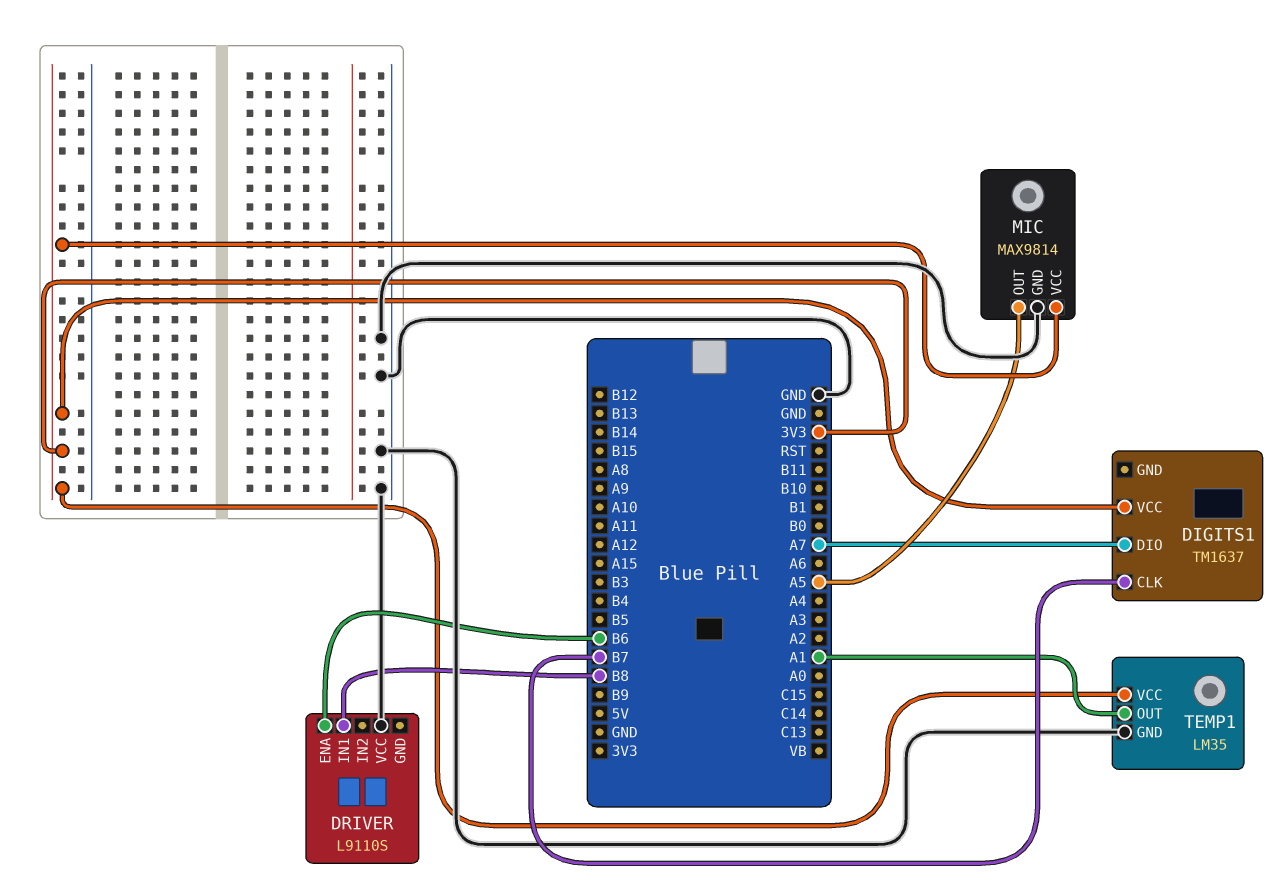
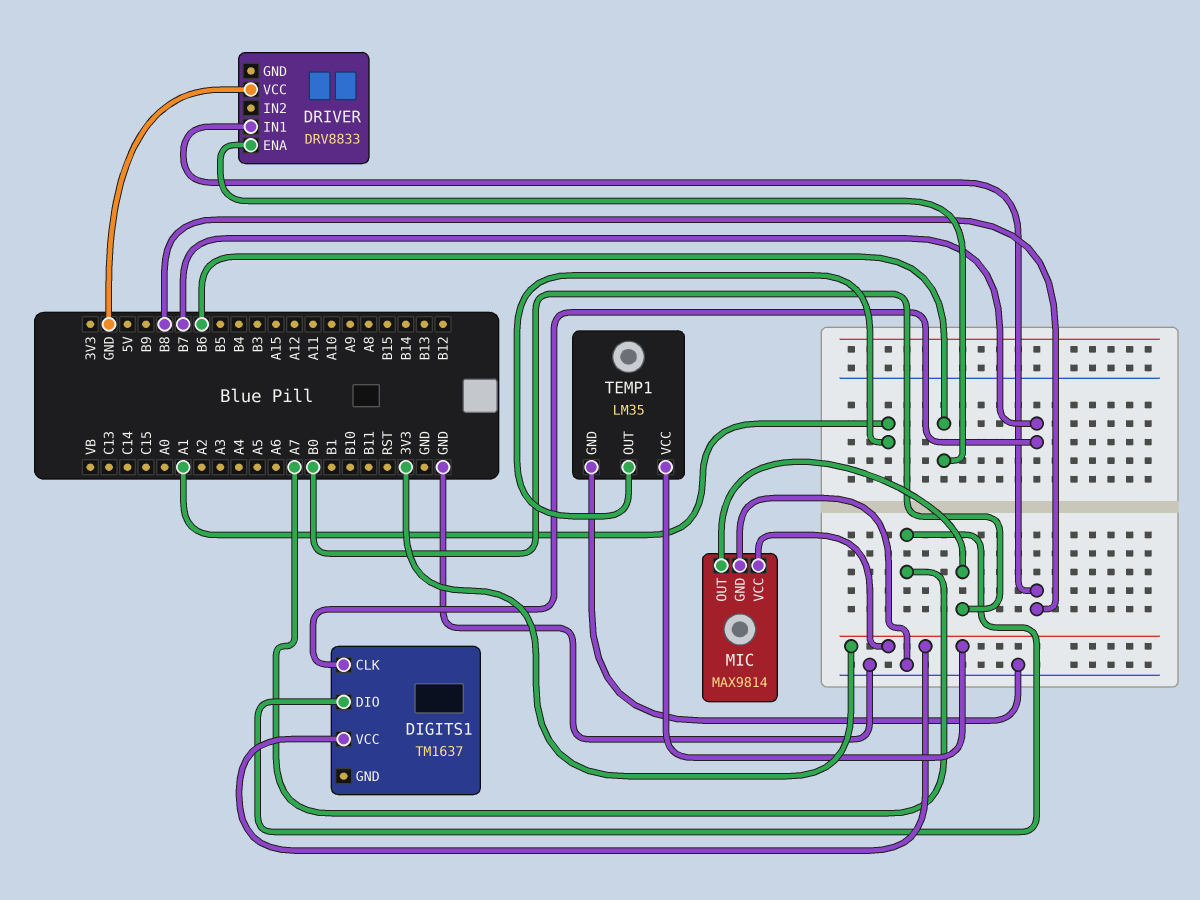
DRIVER: L9110S -> DRV8833
MIC pin OUT: A5 -> B0

